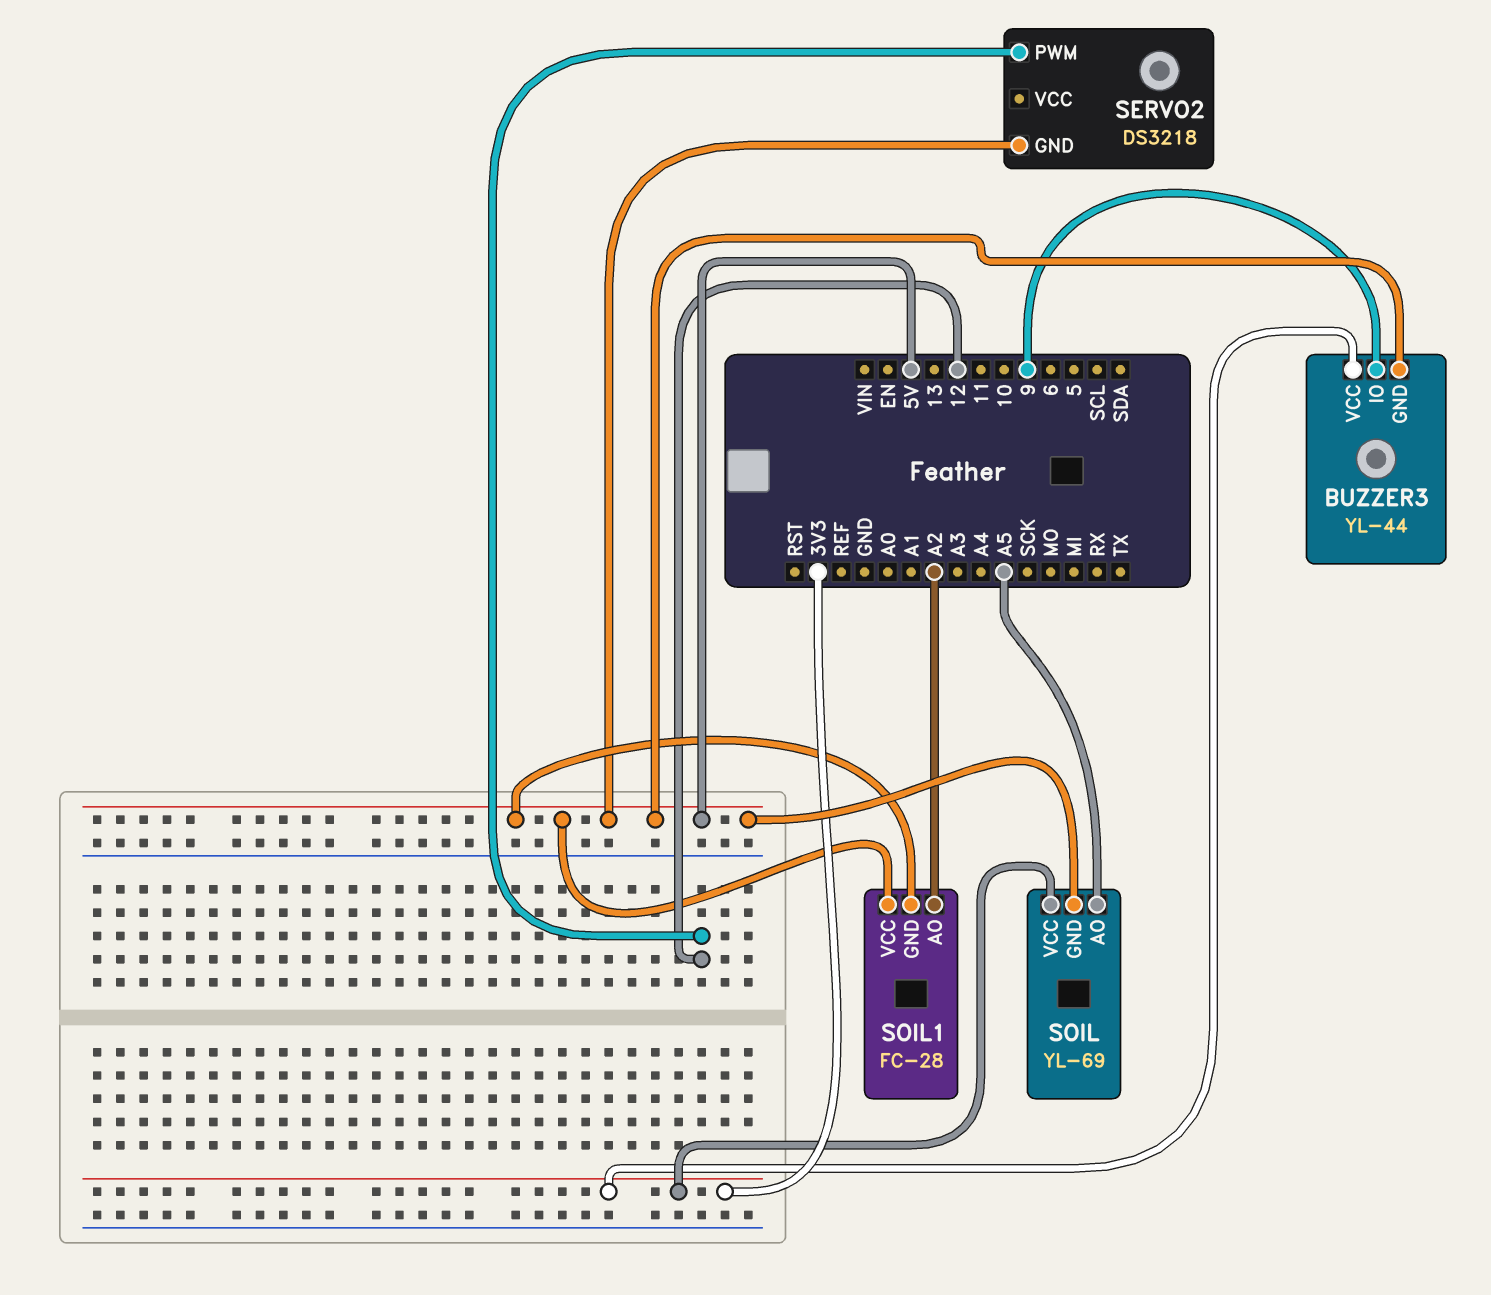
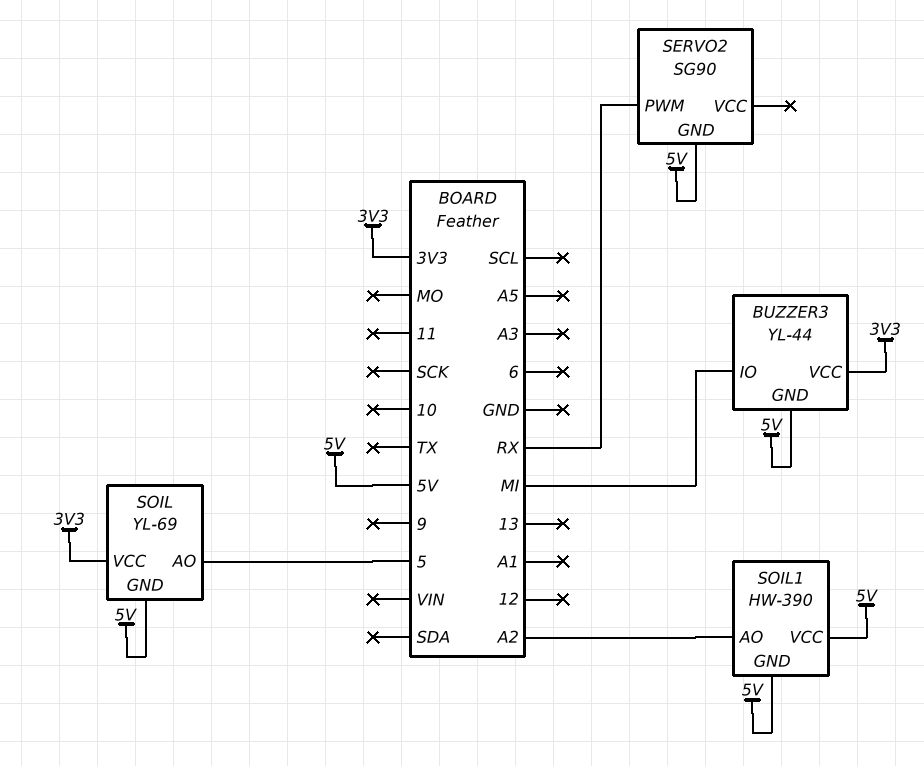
BUZZER3 pin IO: 9 -> MI
SERVO2: DS3218 -> SG90
SERVO2 pin PWM: 12 -> RX
SOIL pin AO: A5 -> 5
SOIL1: FC-28 -> HW-390

